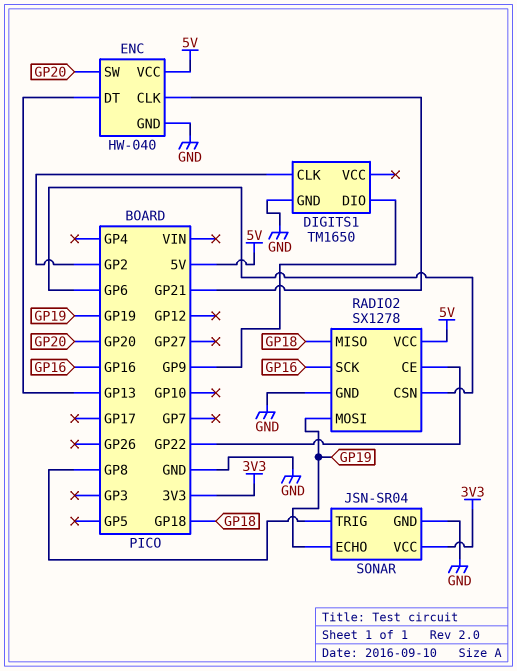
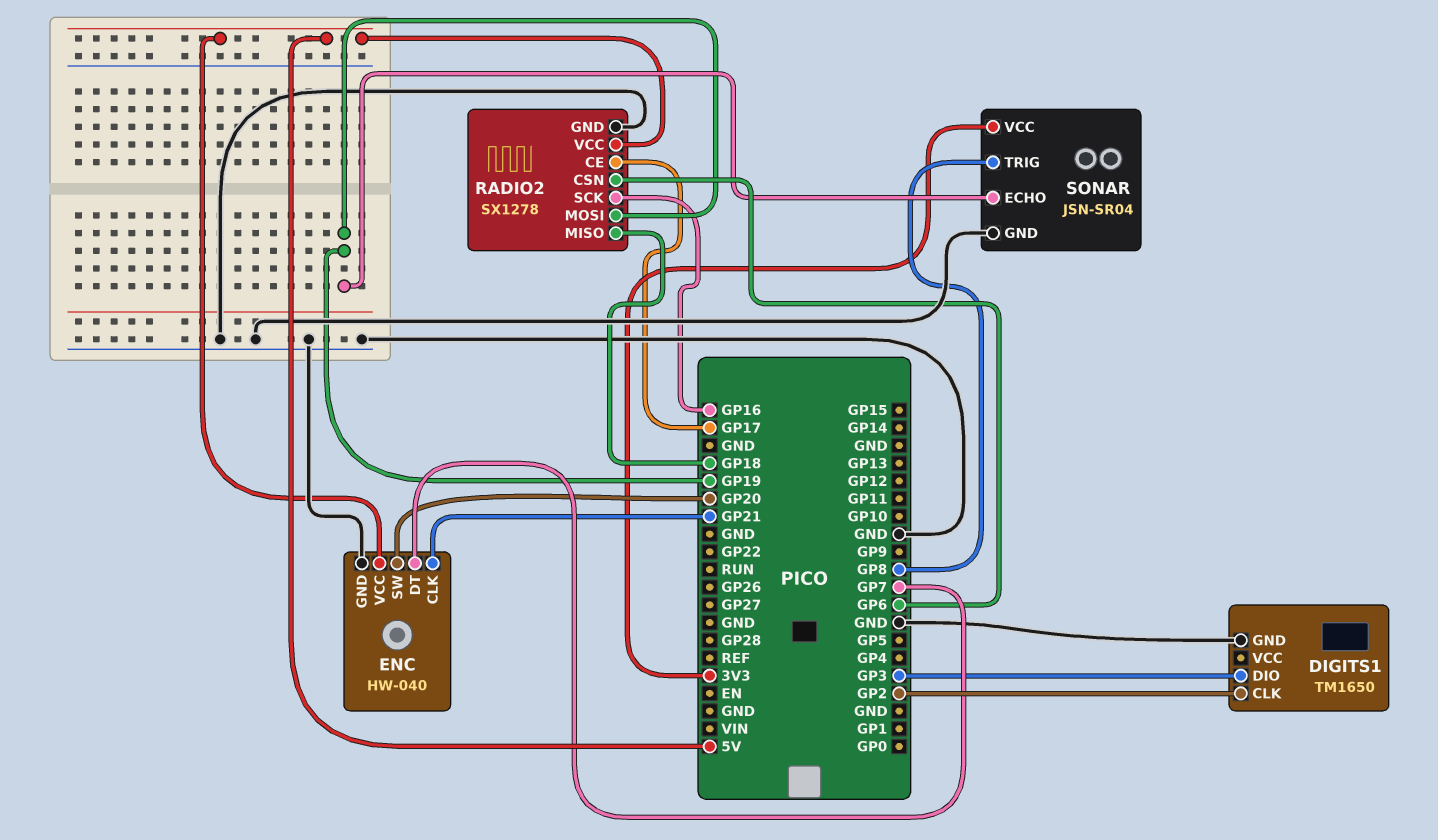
DIGITS1 pin DIO: GP9 -> GP3
ENC pin DT: GP13 -> GP7
RADIO2 pin CE: GP22 -> GP17

